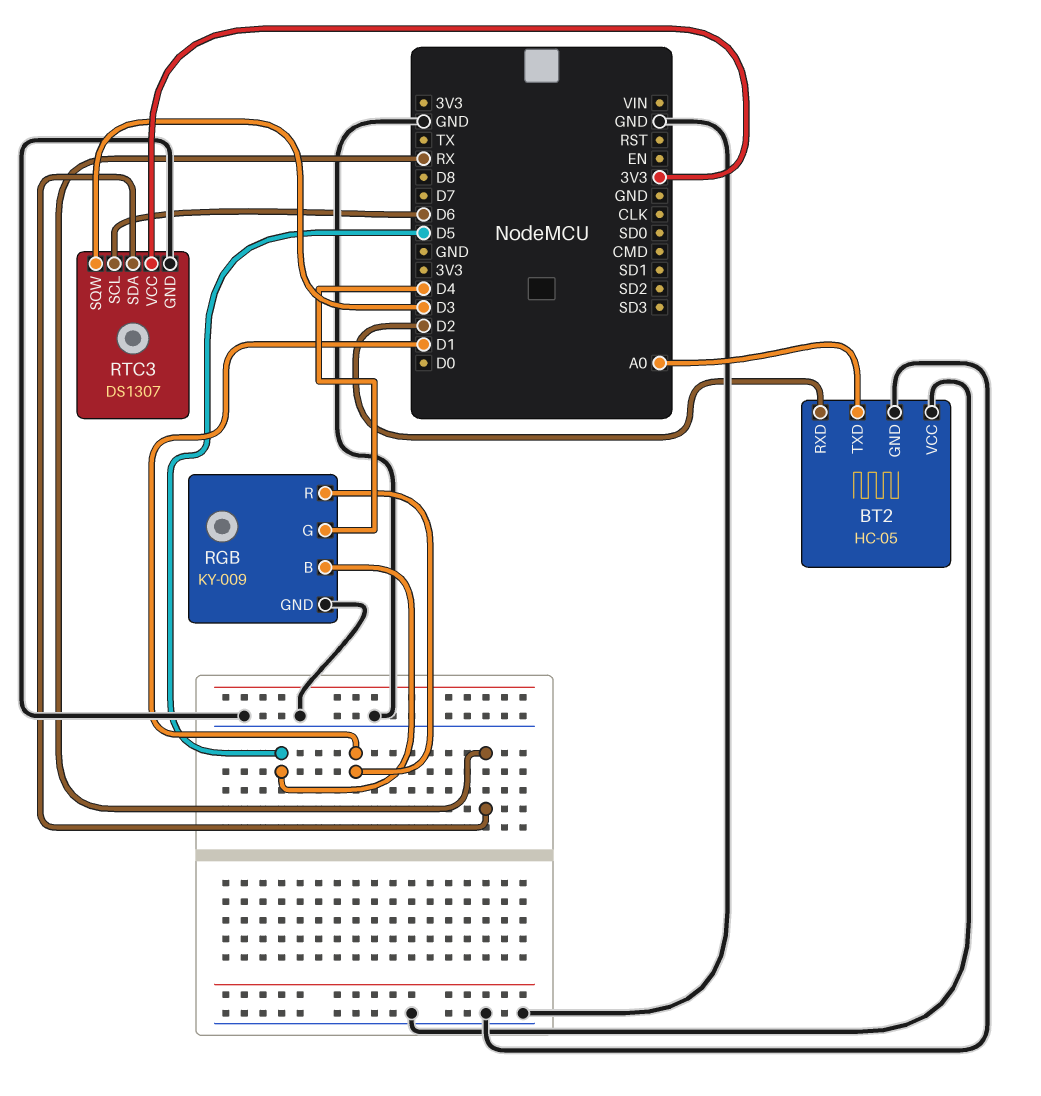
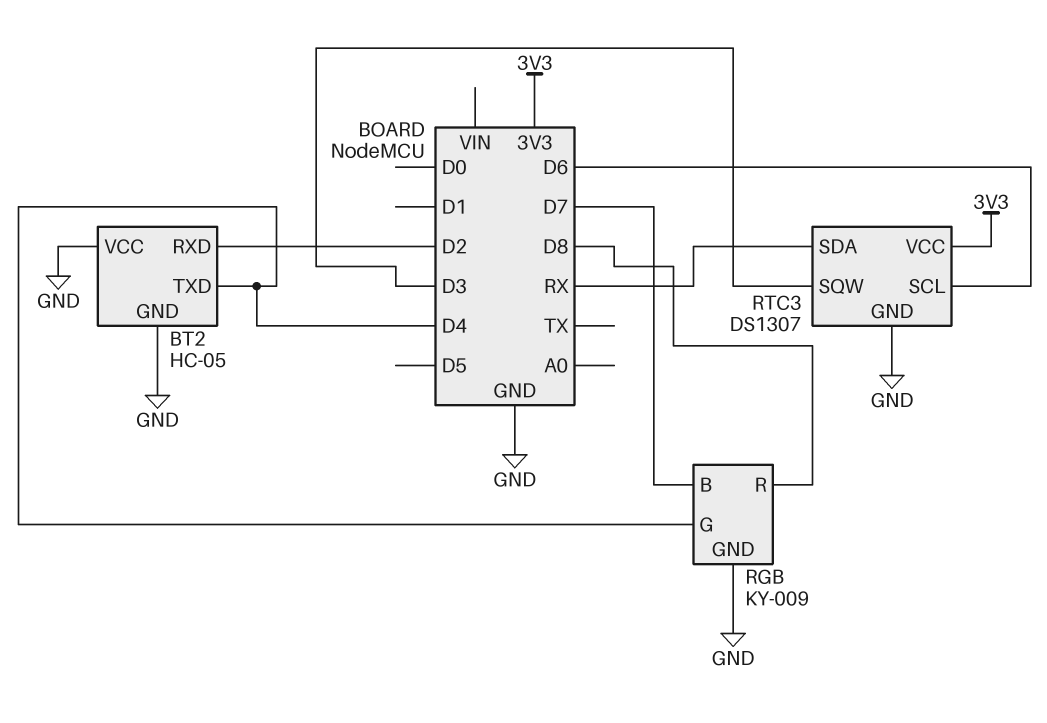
BT2 pin TXD: A0 -> D4
RGB pin B: D5 -> D7
RGB pin R: D1 -> D8

